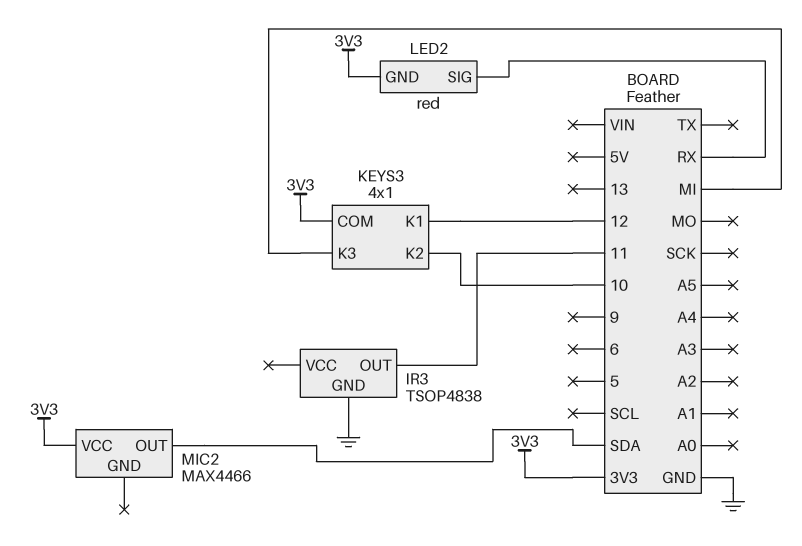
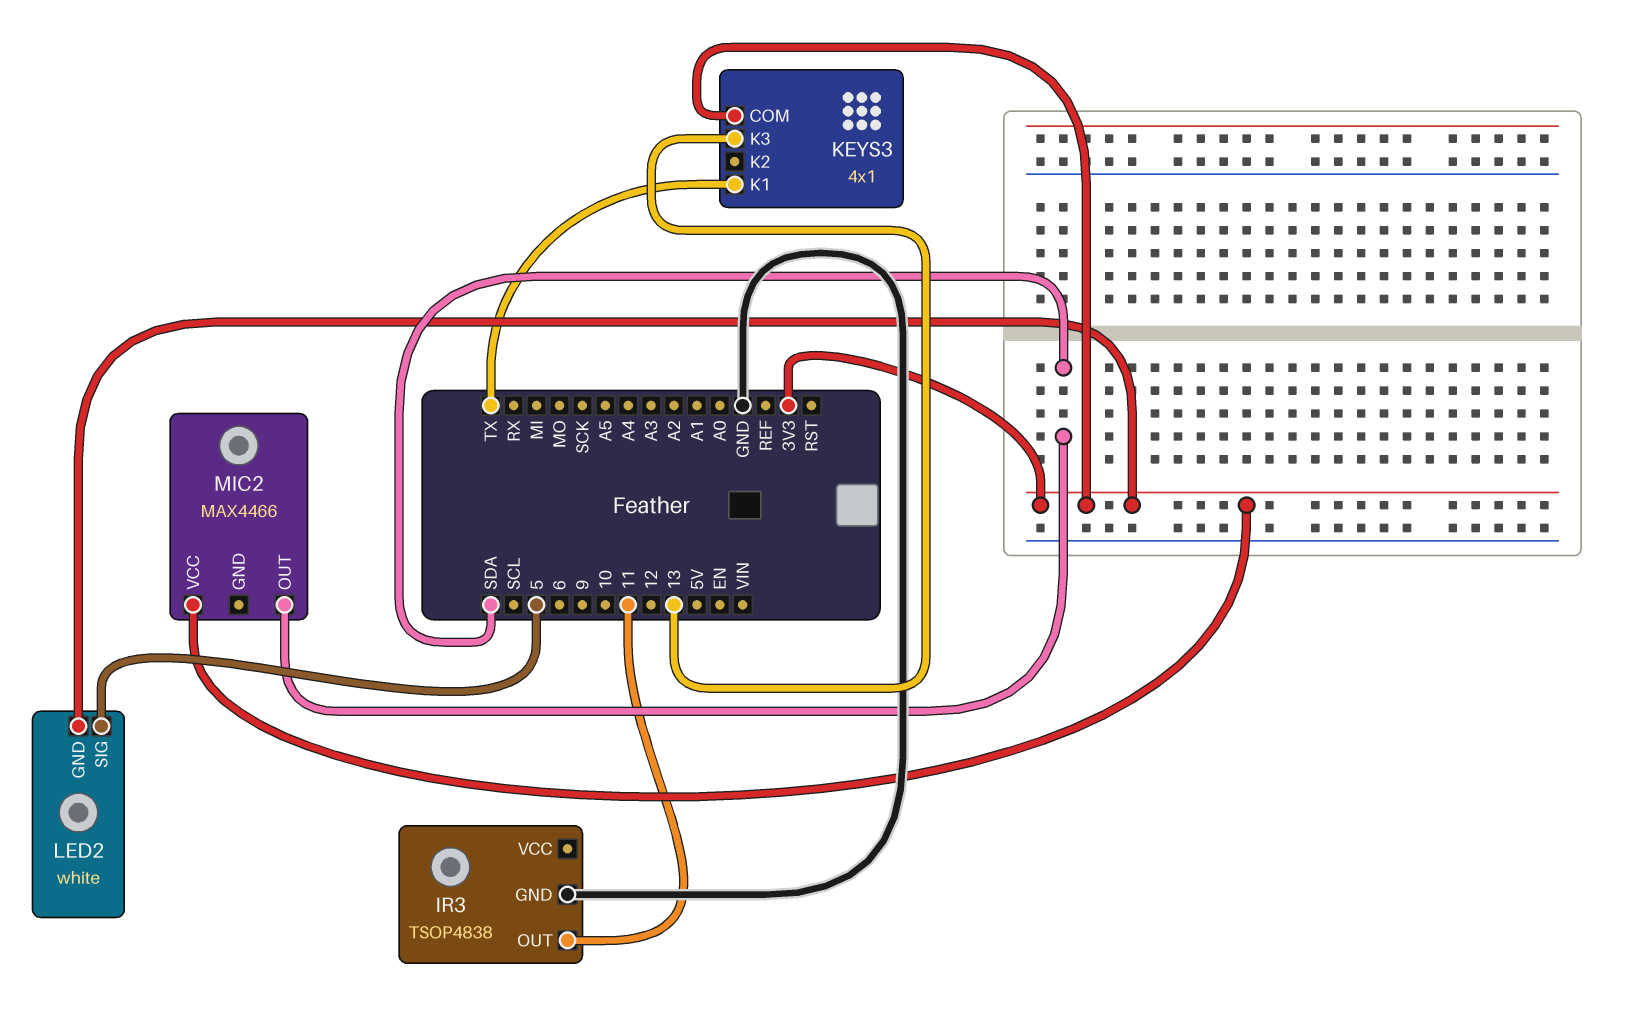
KEYS3 pin K1: 12 -> TX
KEYS3 pin K2: 10 -> none
KEYS3 pin K3: MI -> 13
LED2: red -> white
LED2 pin SIG: RX -> 5

